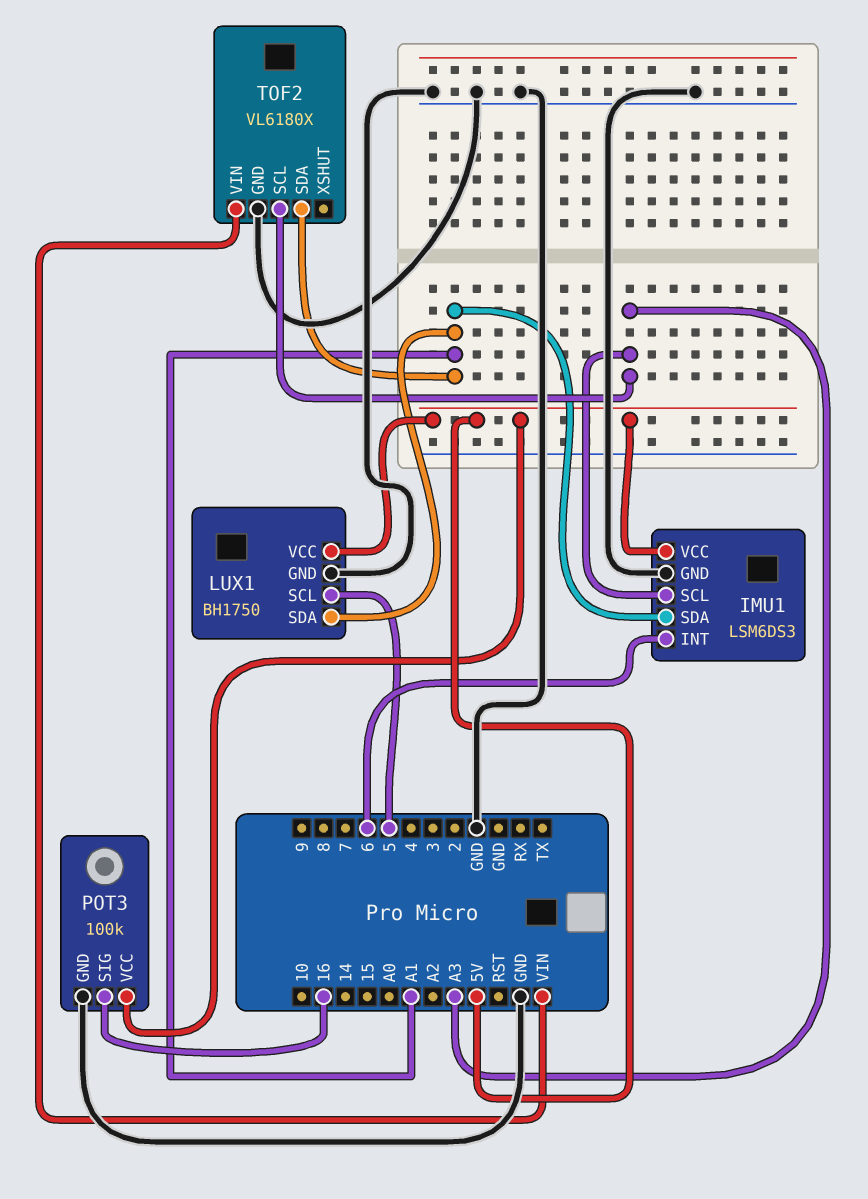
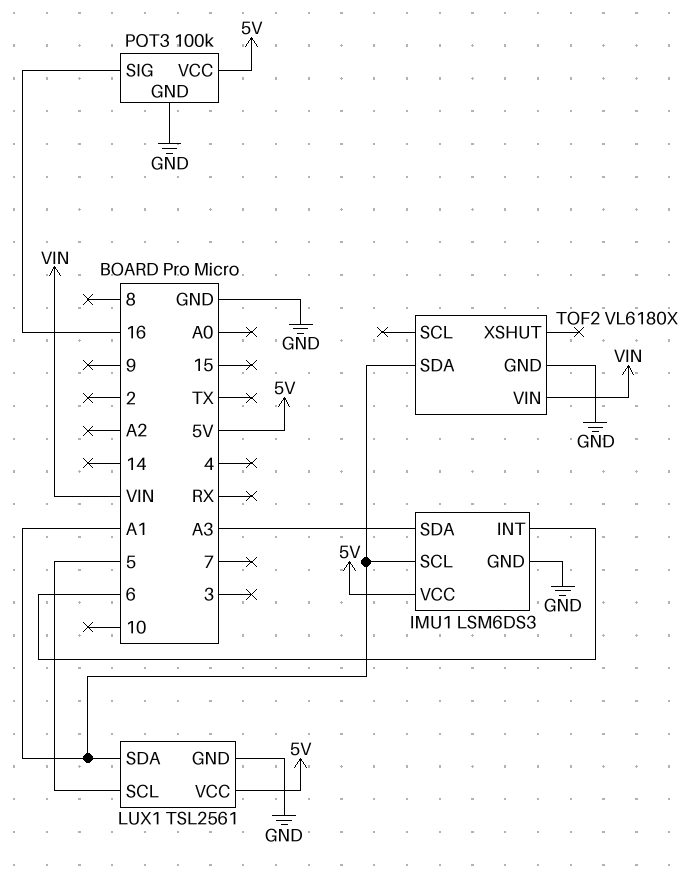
IMU1 pin SCL: A3 -> A1
IMU1 pin SDA: A1 -> A3
LUX1: BH1750 -> TSL2561
TOF2 pin SCL: A3 -> none

